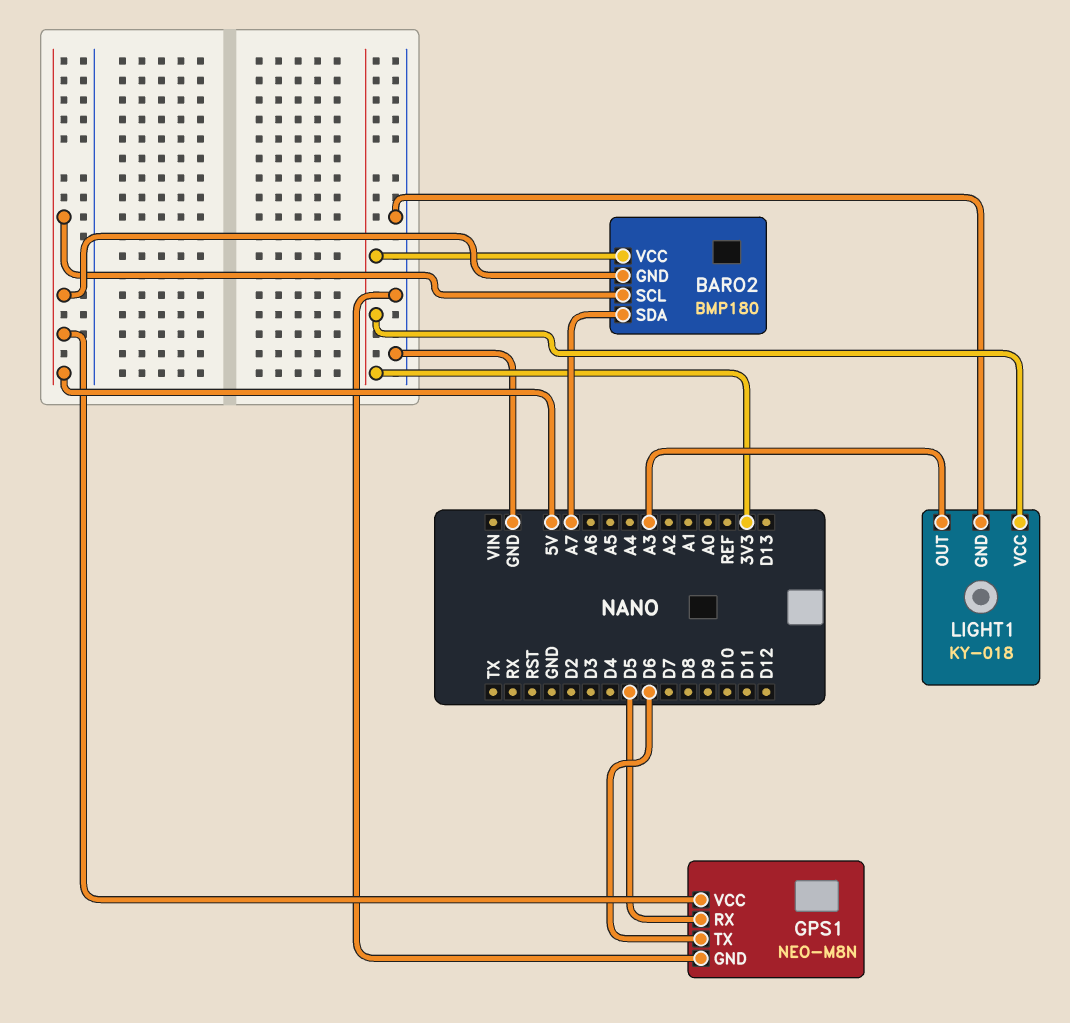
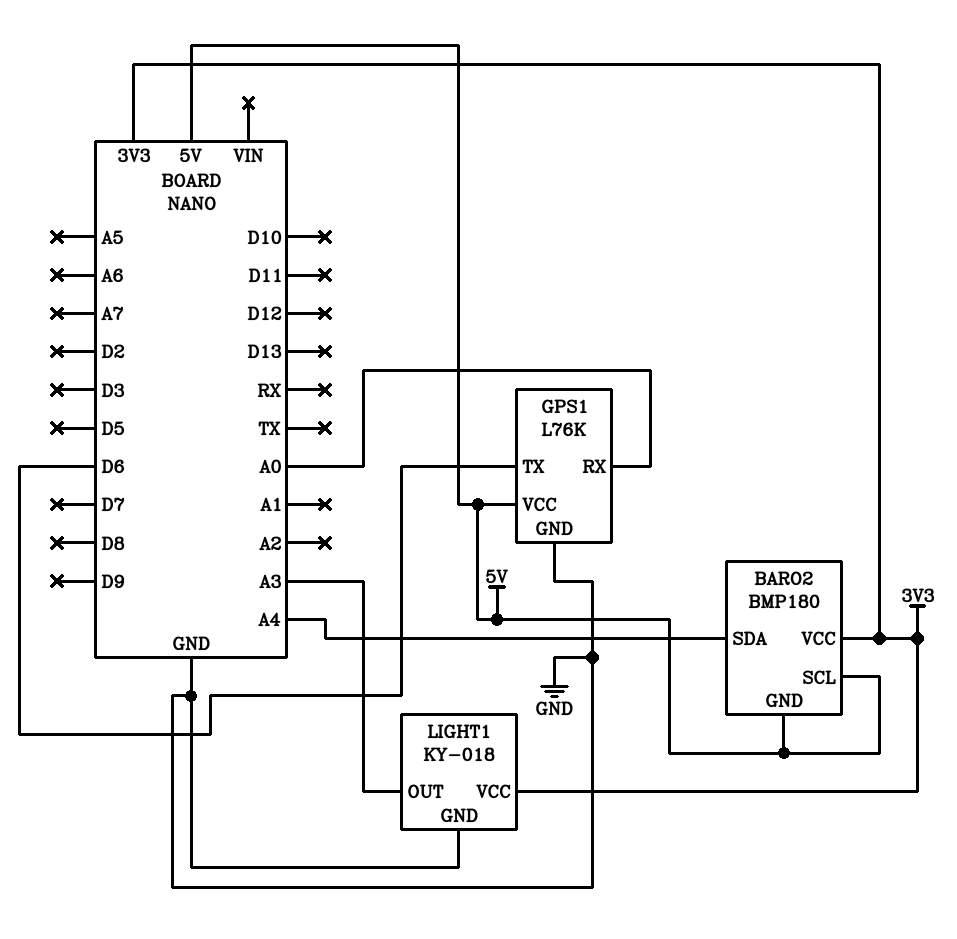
BARO2 pin SDA: A7 -> A4
GPS1: NEO-M8N -> L76K
GPS1 pin RX: D5 -> A0

